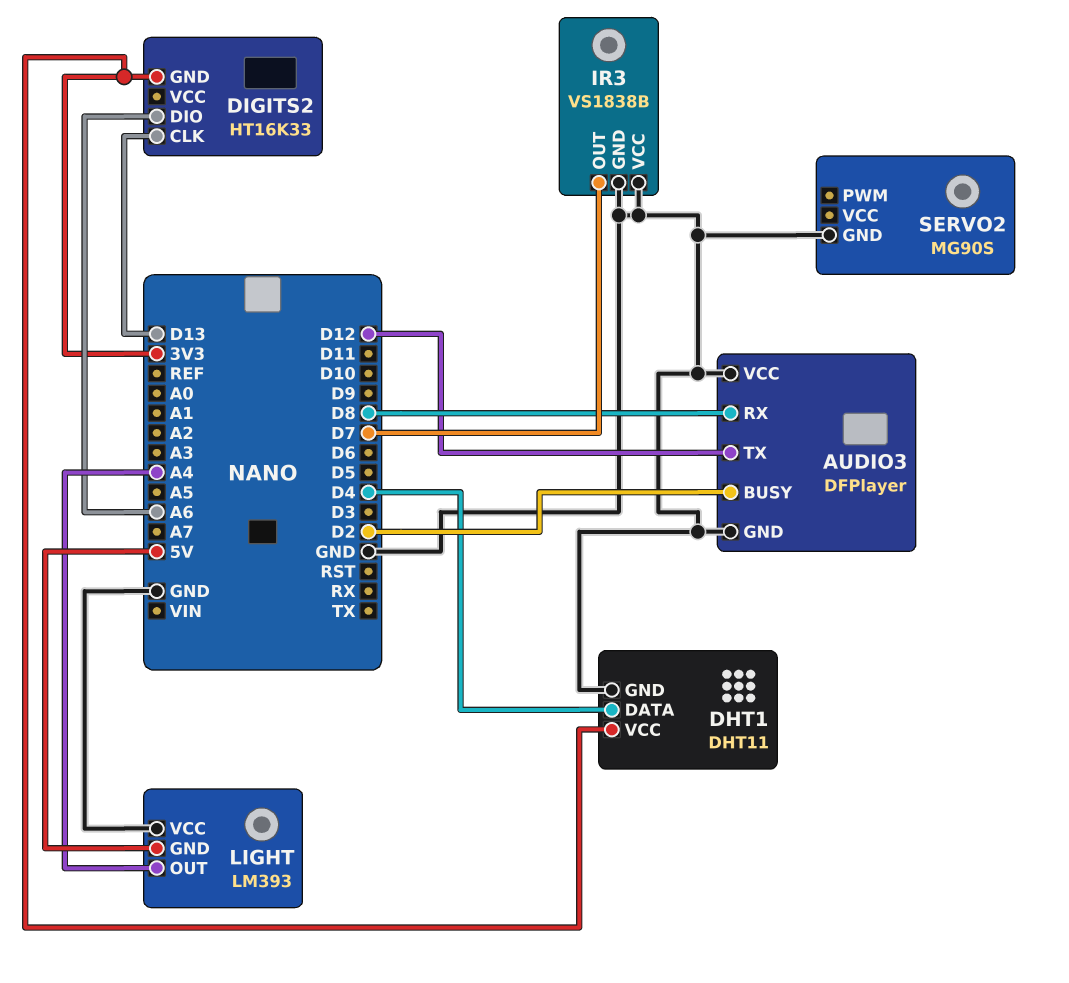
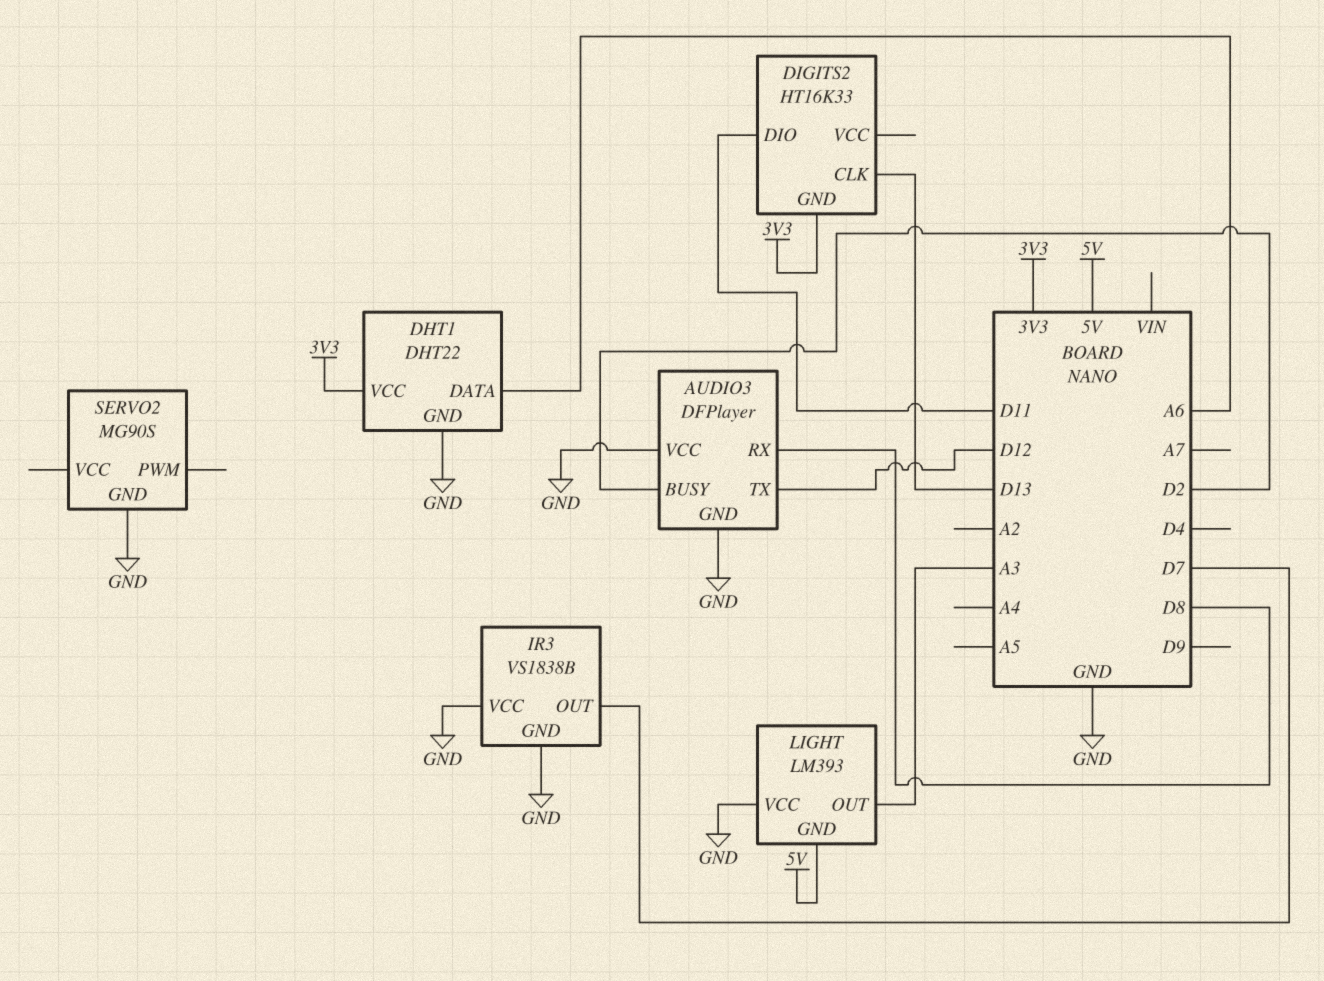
DHT1: DHT11 -> DHT22
DHT1 pin DATA: D4 -> A6
DIGITS2 pin DIO: A6 -> D11
LIGHT pin OUT: A4 -> A3

